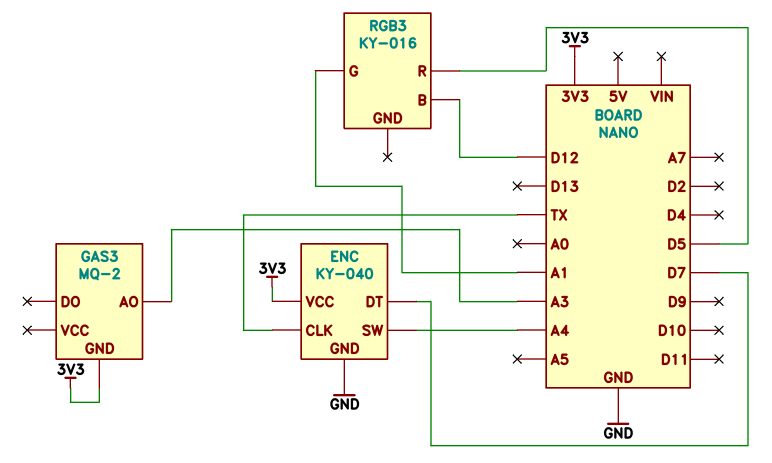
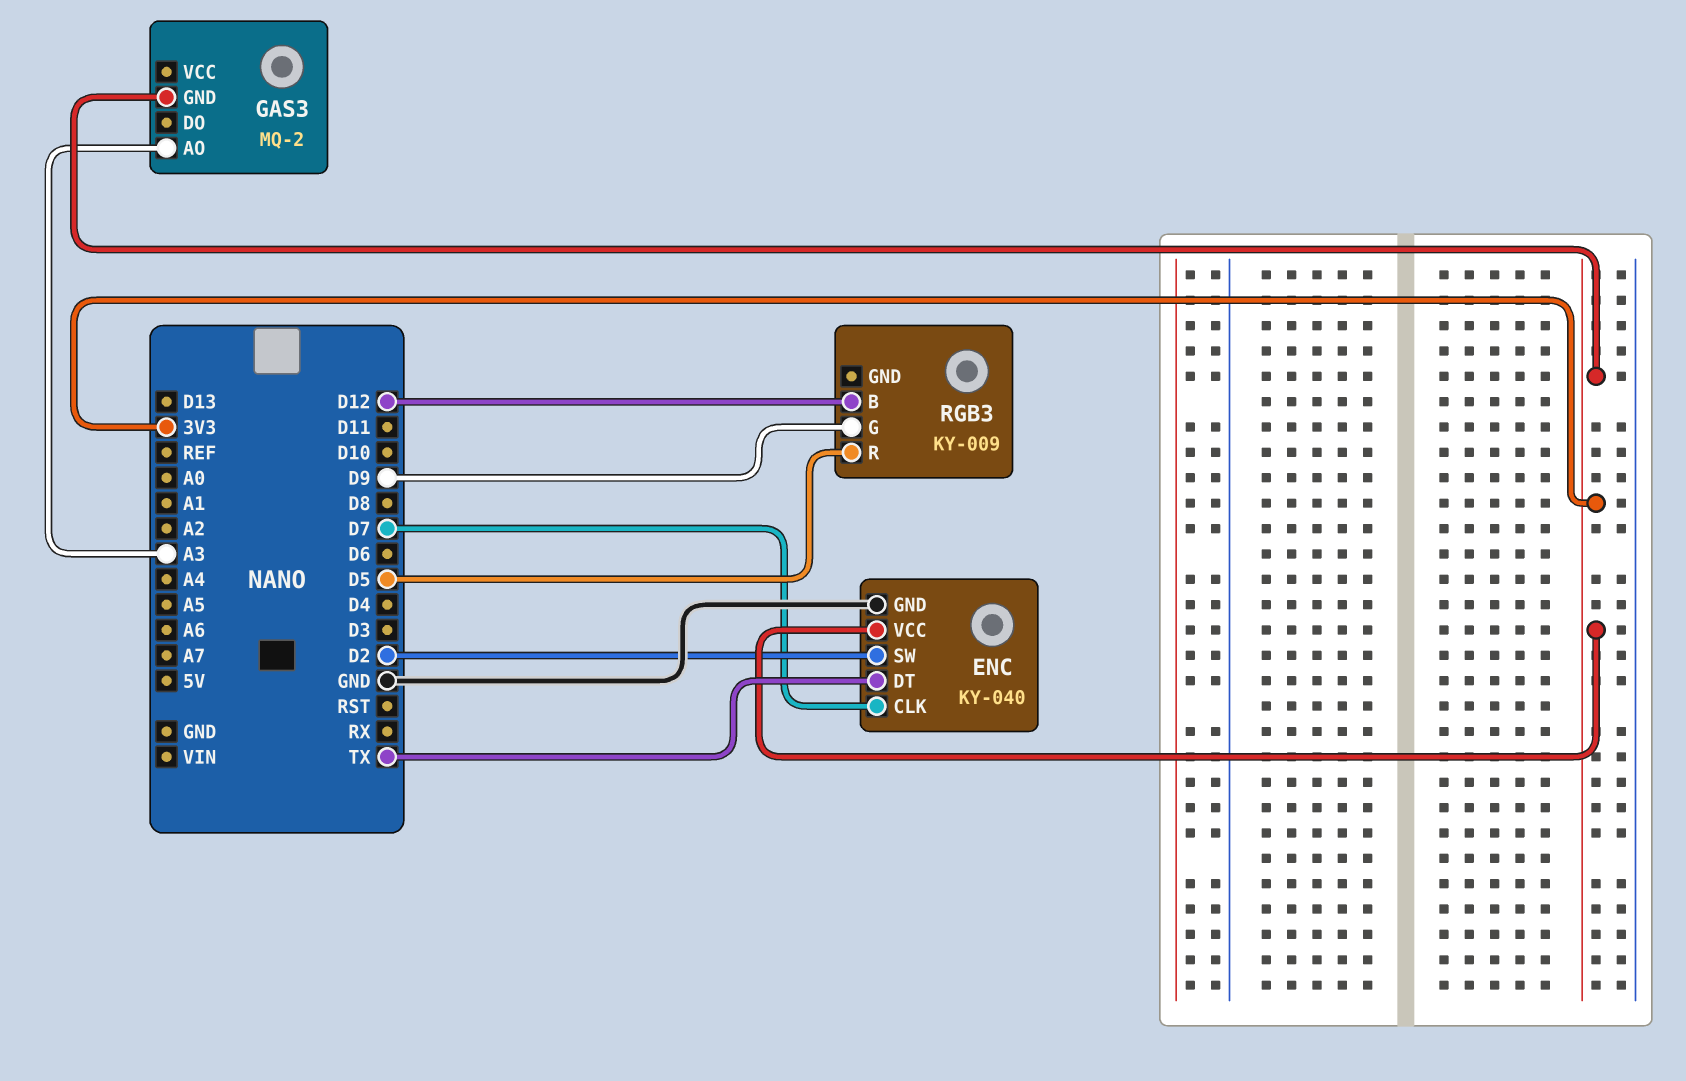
ENC pin CLK: TX -> D7
ENC pin DT: D7 -> TX
ENC pin SW: A4 -> D2
RGB3: KY-016 -> KY-009
RGB3 pin G: A1 -> D9

